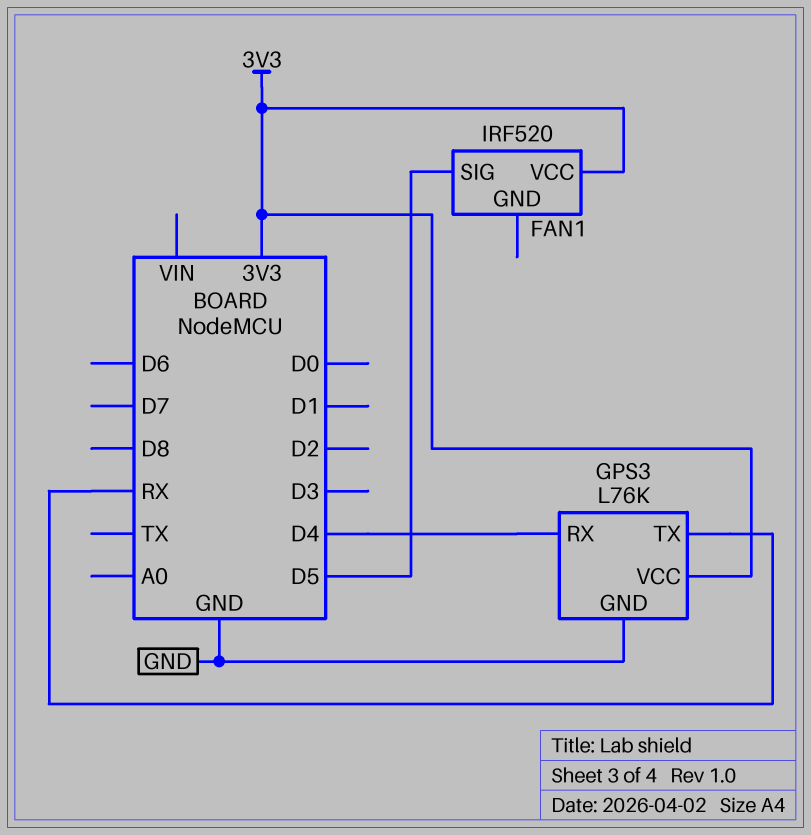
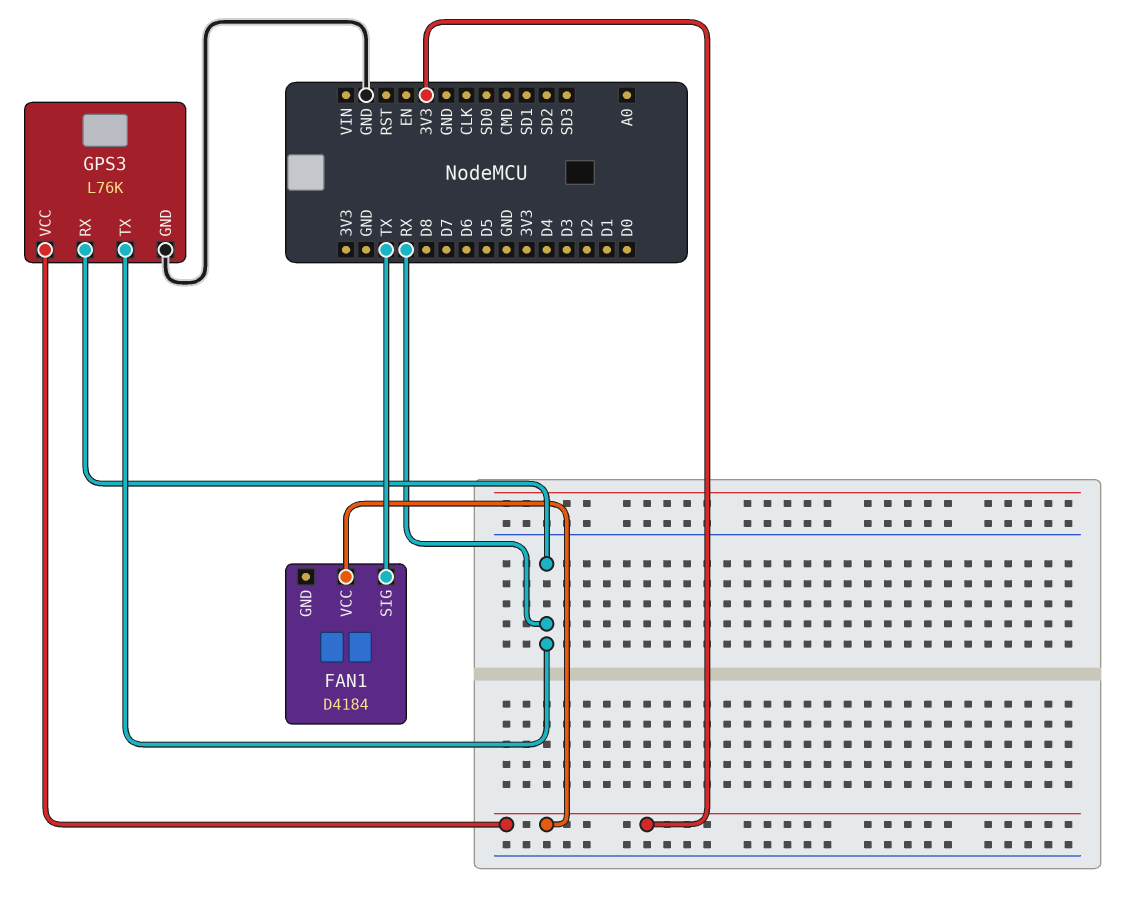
FAN1: IRF520 -> D4184
FAN1 pin SIG: D5 -> TX
GPS3 pin RX: D4 -> RX

